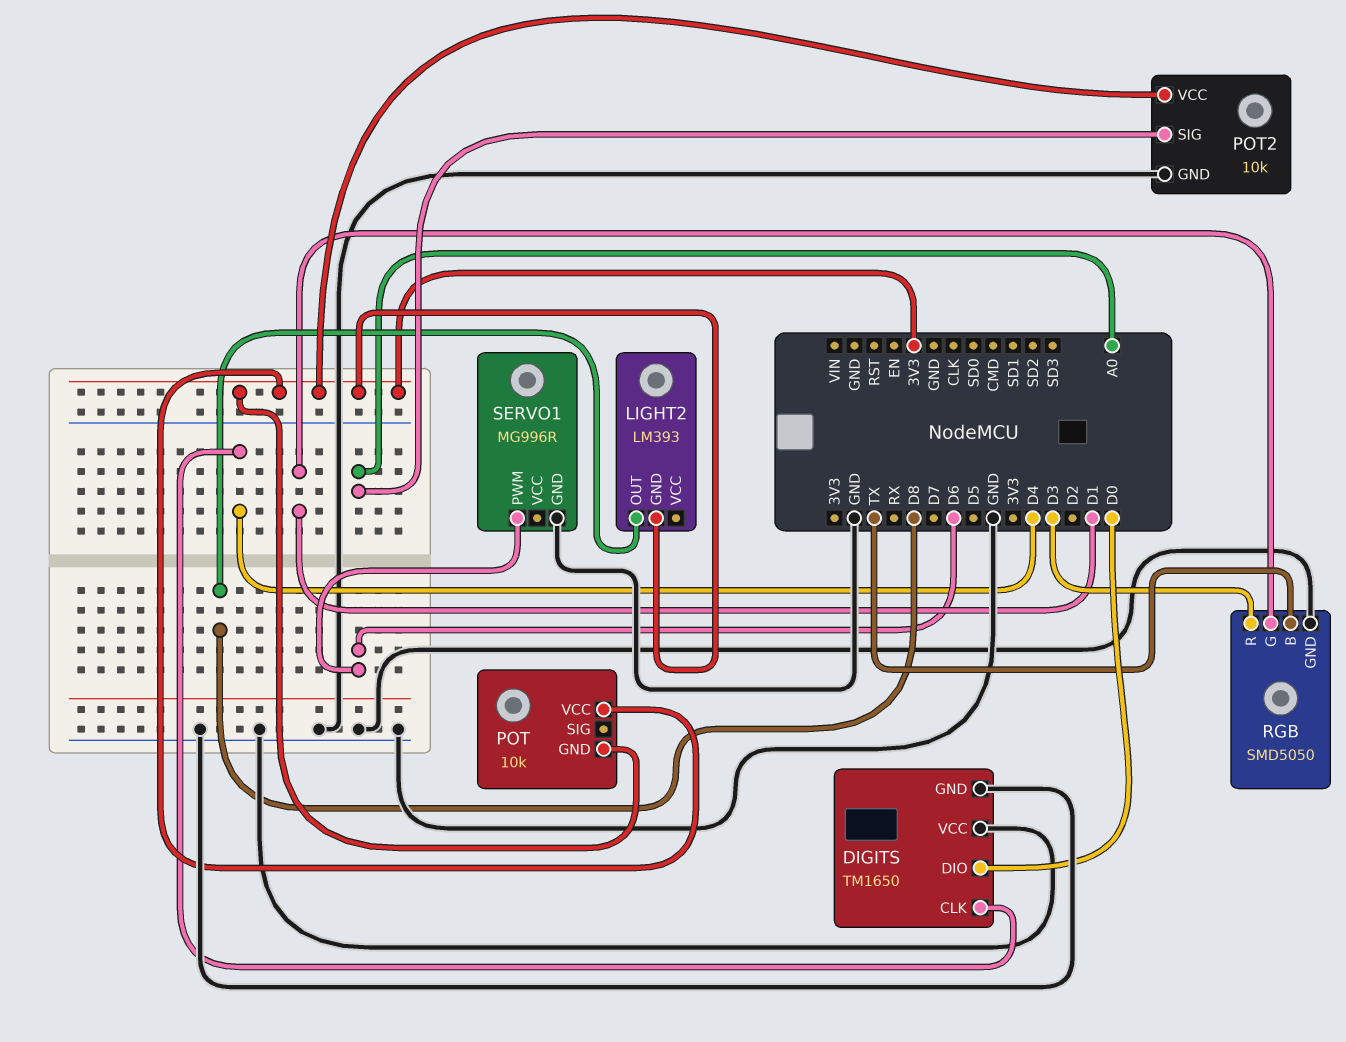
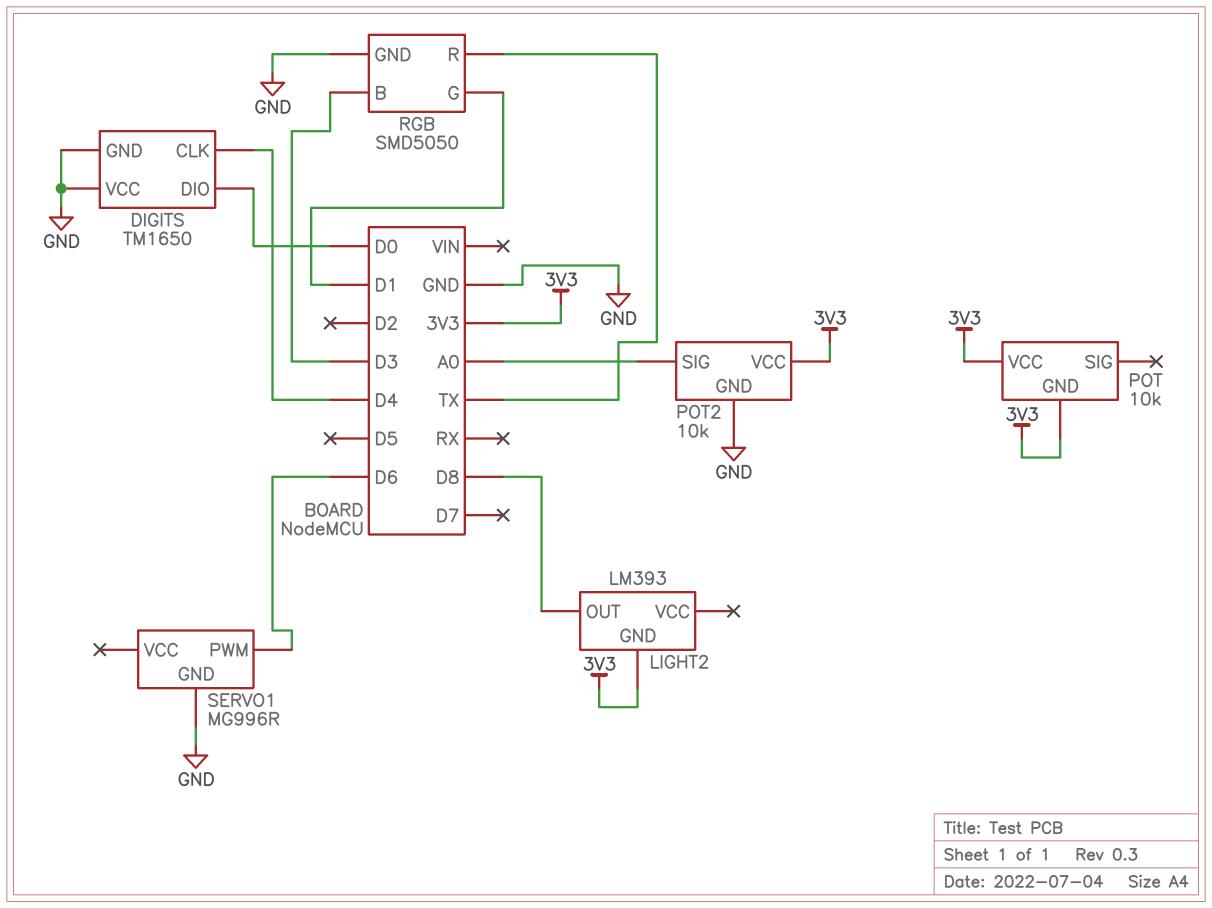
RGB pin B: TX -> D3
RGB pin R: D3 -> TX

